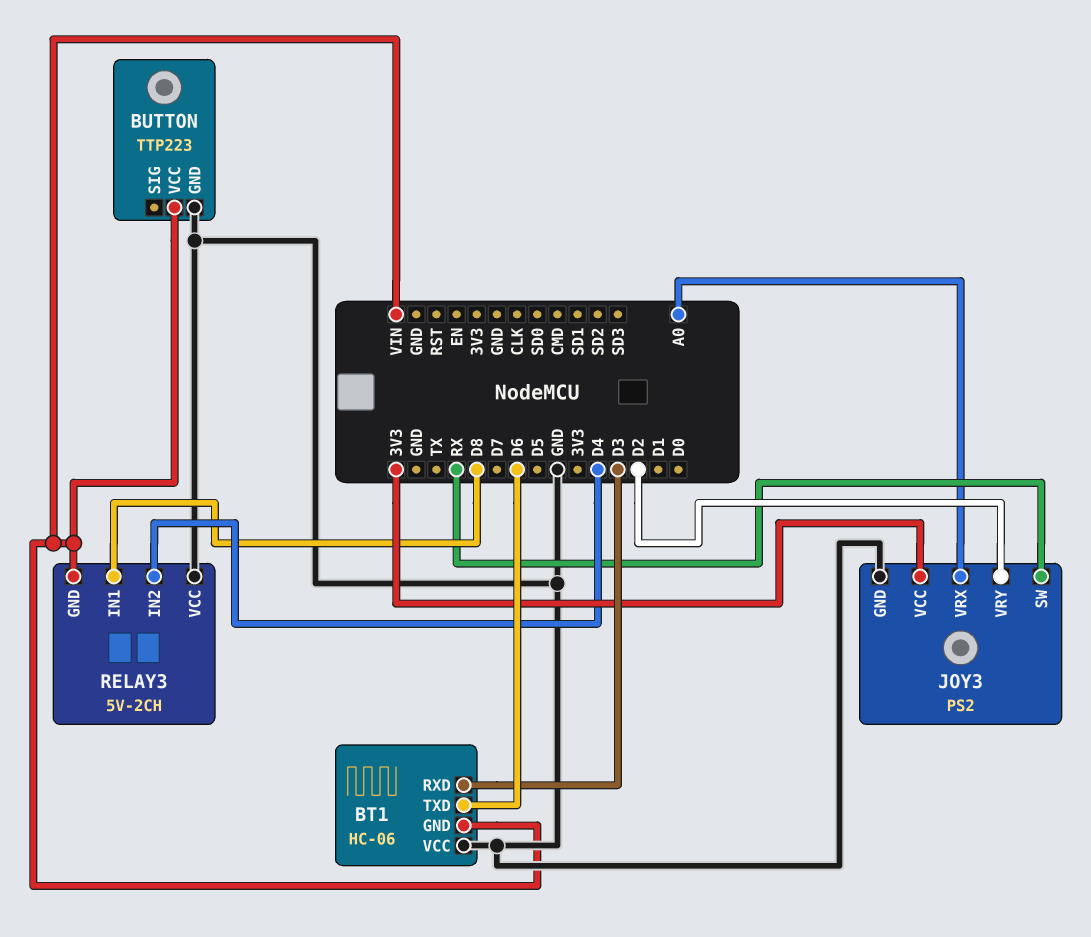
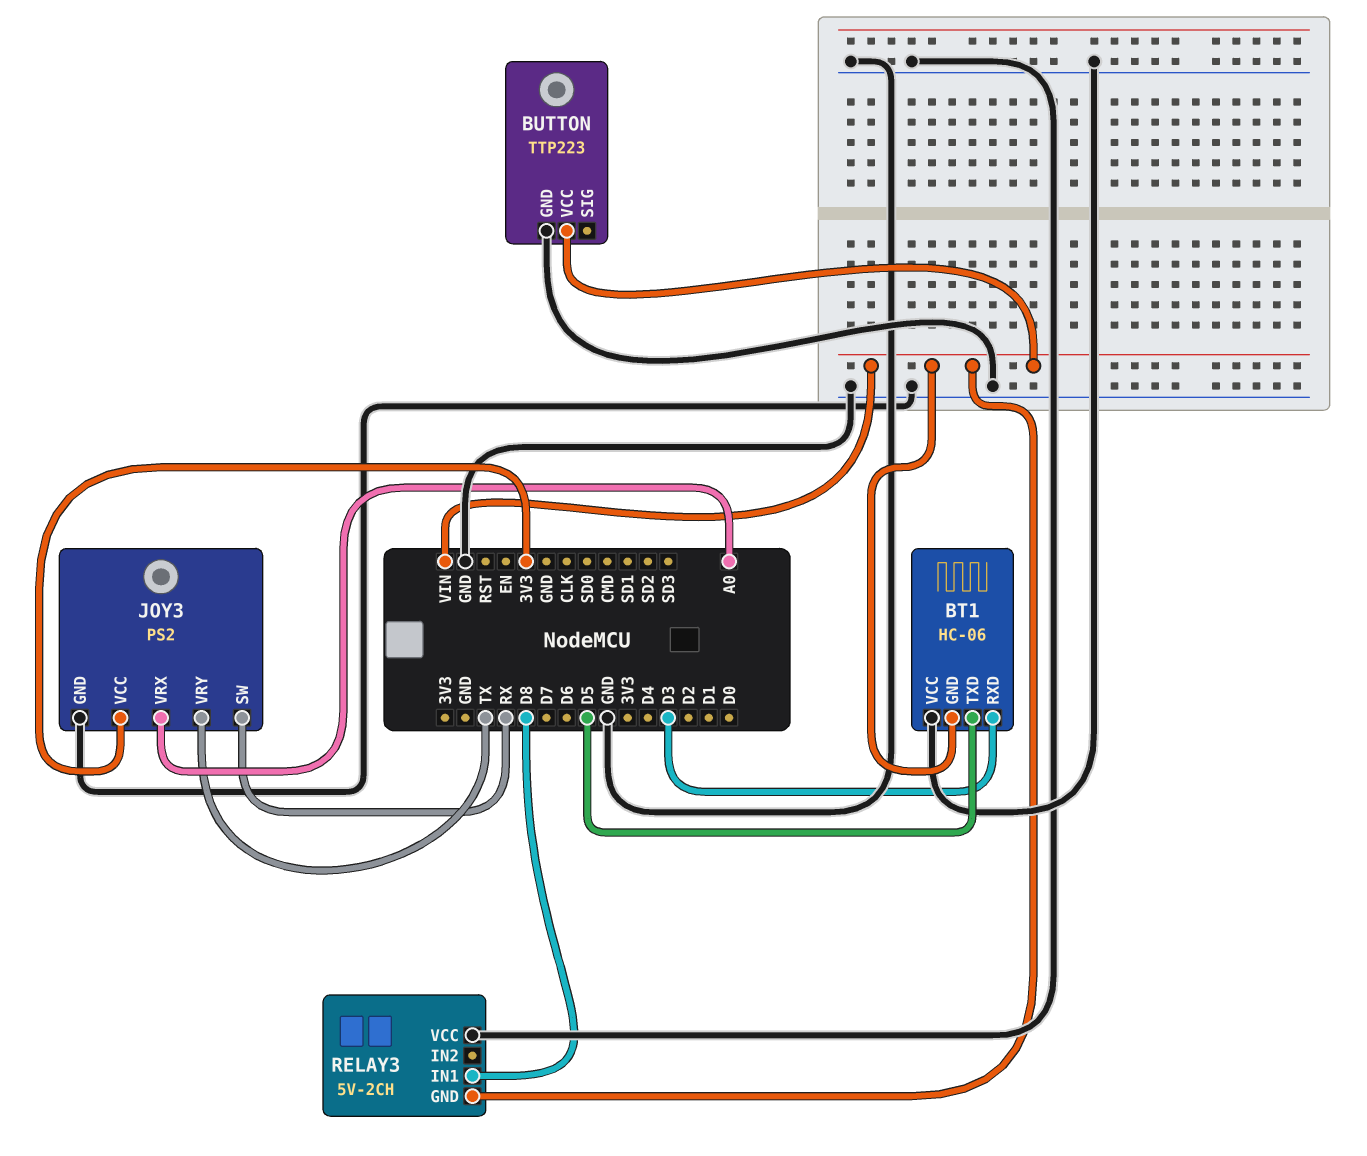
BT1 pin TXD: D6 -> D5
JOY3 pin VRY: D2 -> TX
RELAY3 pin IN2: D4 -> none

